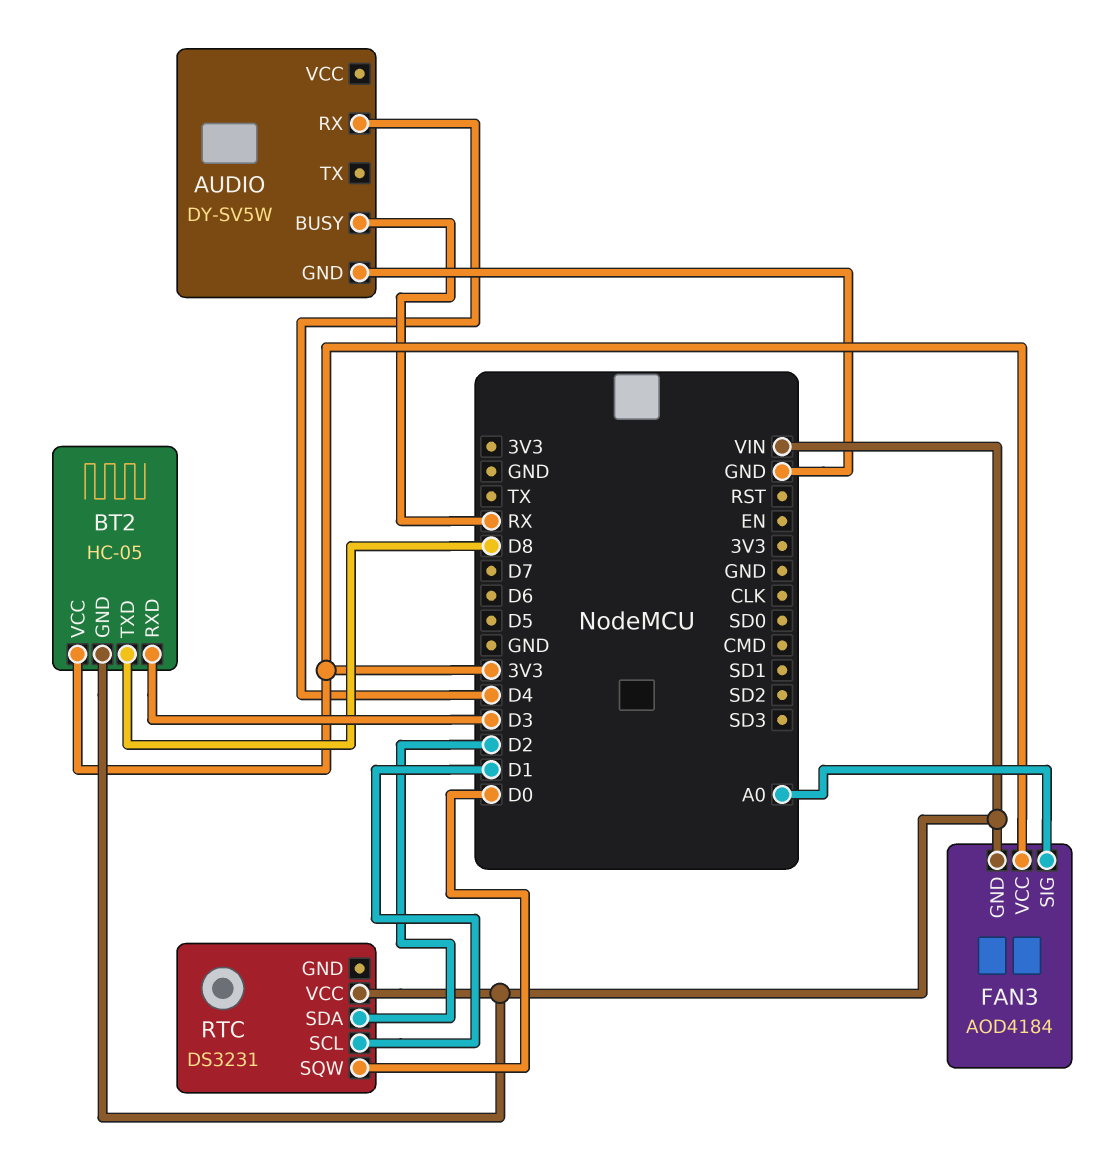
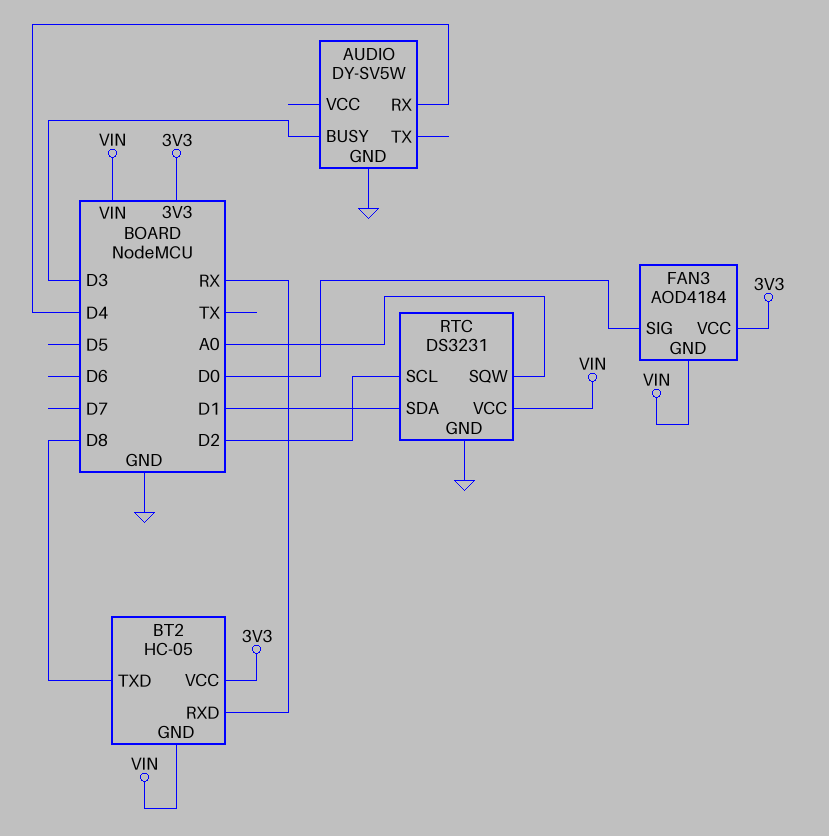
AUDIO pin BUSY: RX -> D3
BT2 pin RXD: D3 -> RX
FAN3 pin SIG: A0 -> D0
RTC pin GND: none -> GND
RTC pin SCL: D1 -> D2
RTC pin SDA: D2 -> D1
RTC pin SQW: D0 -> A0

